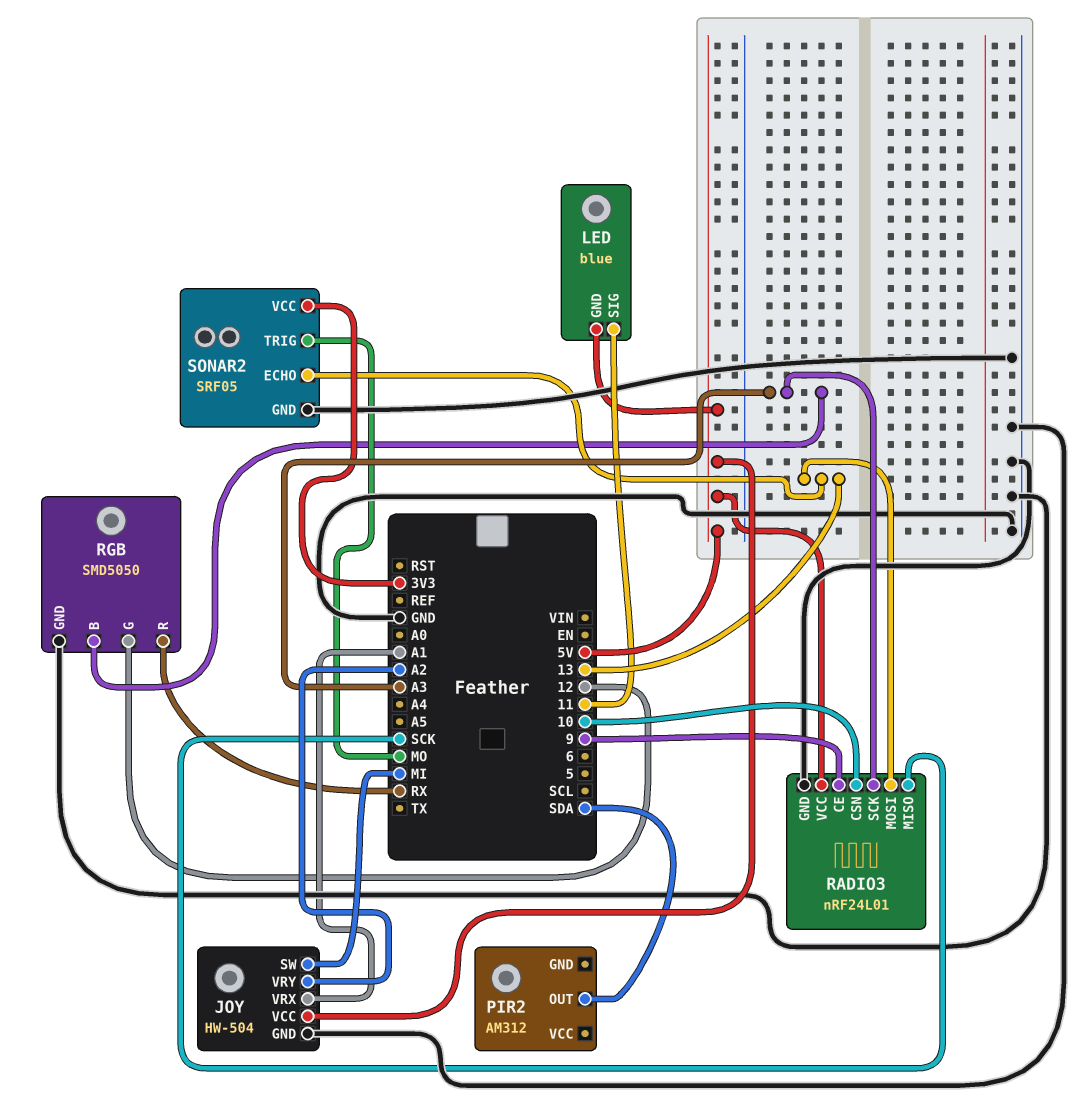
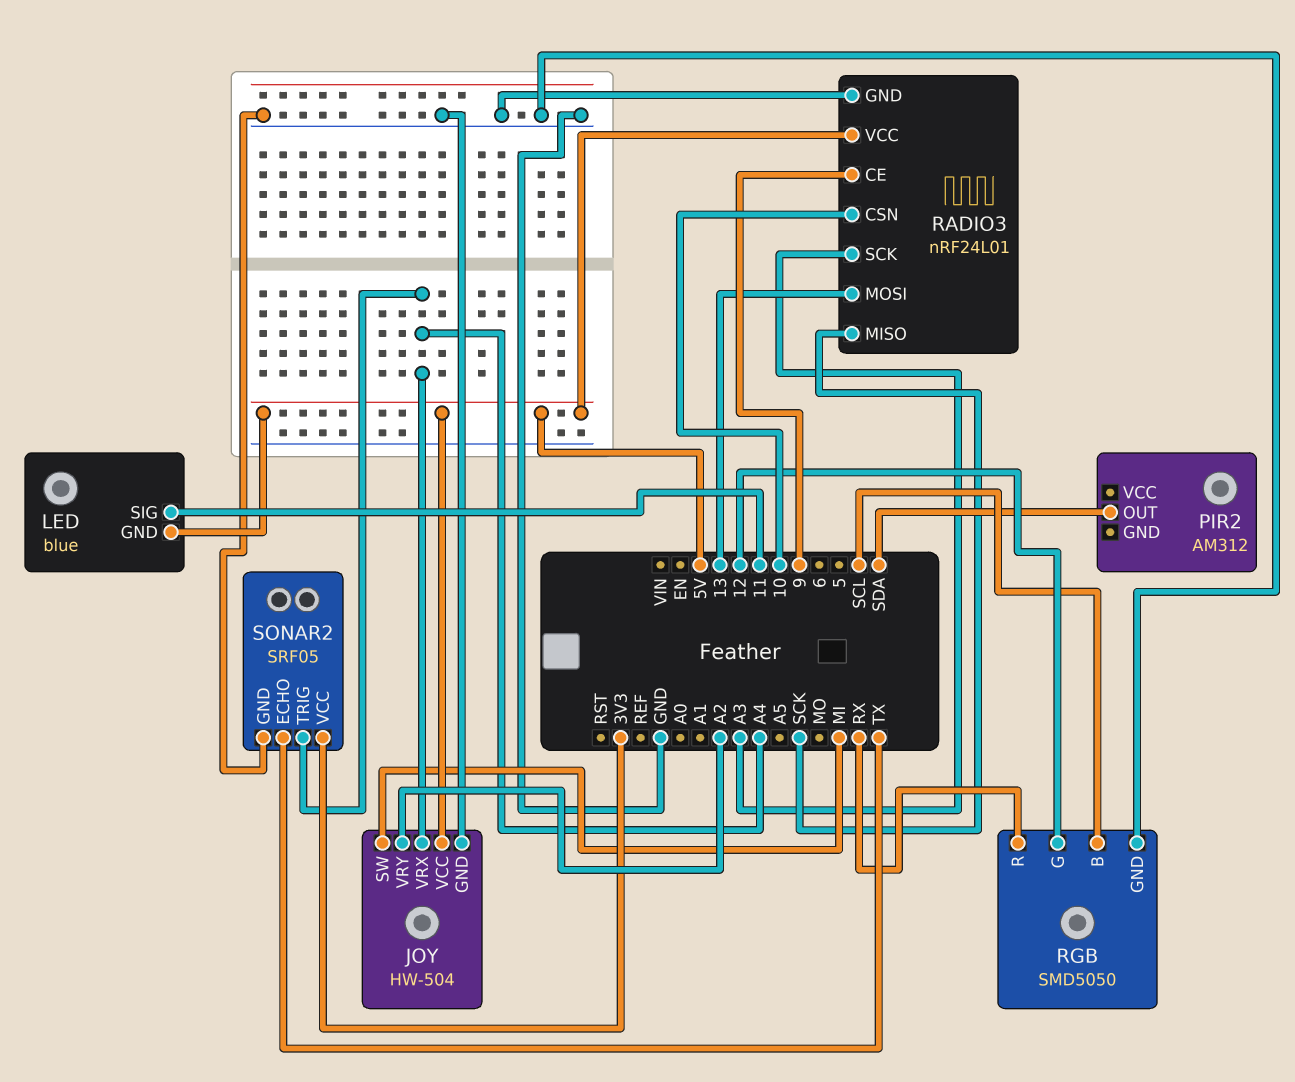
JOY pin VRX: A1 -> A4
RGB pin B: A3 -> SCL
SONAR2 pin ECHO: 13 -> TX
SONAR2 pin TRIG: MO -> A4

